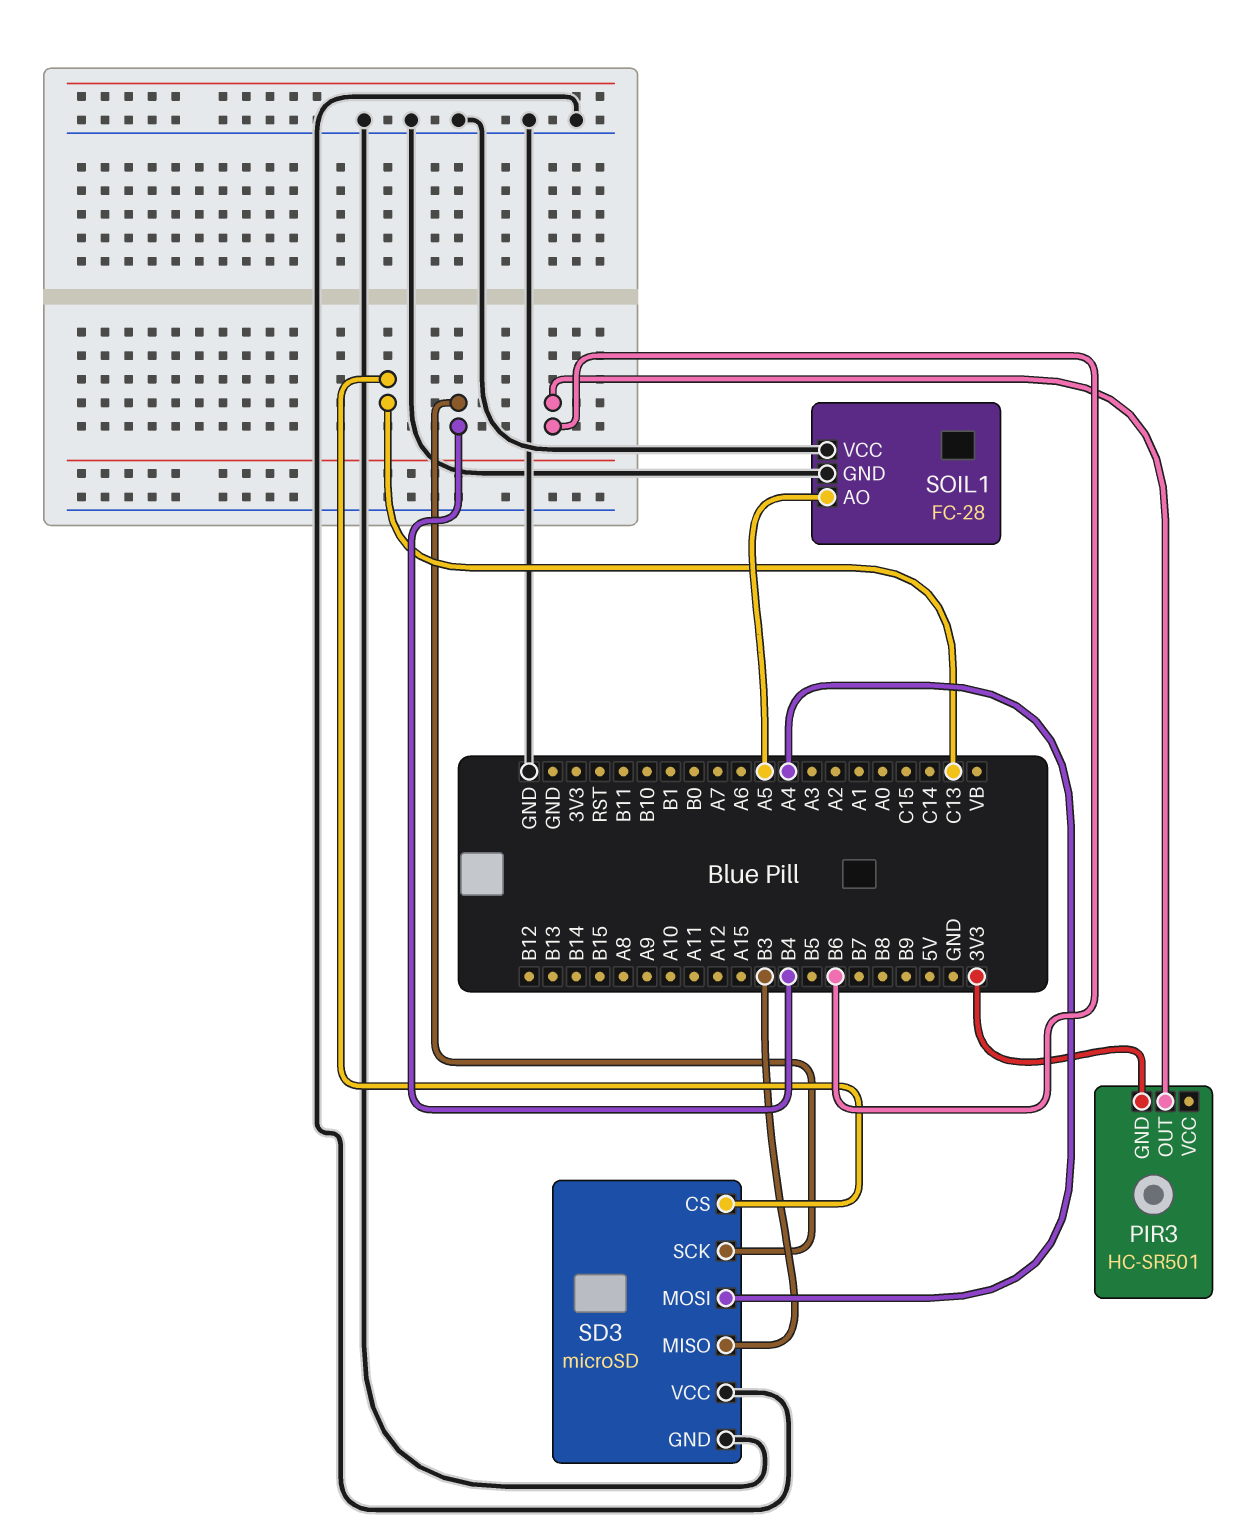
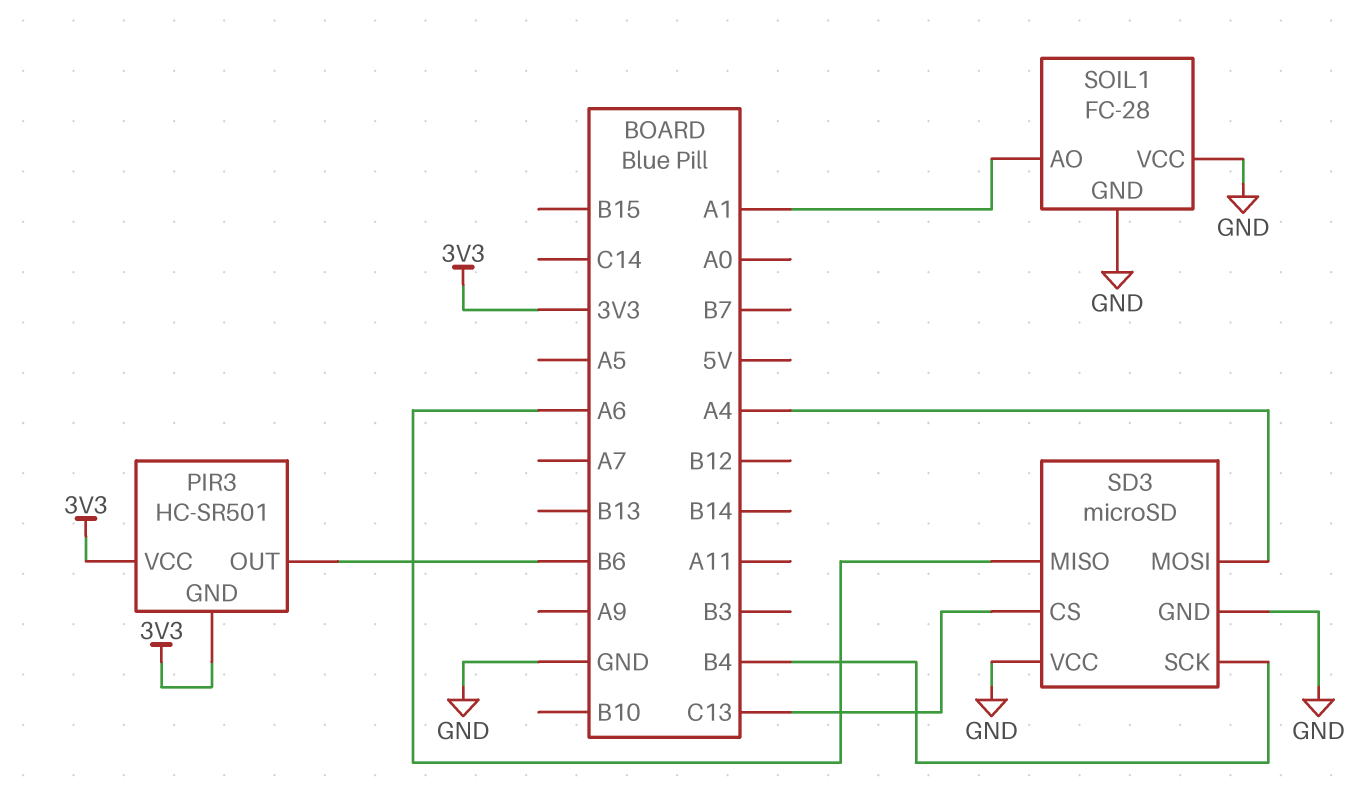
PIR3 pin VCC: none -> 3V3
SD3 pin MISO: B3 -> A6
SOIL1 pin AO: A5 -> A1

